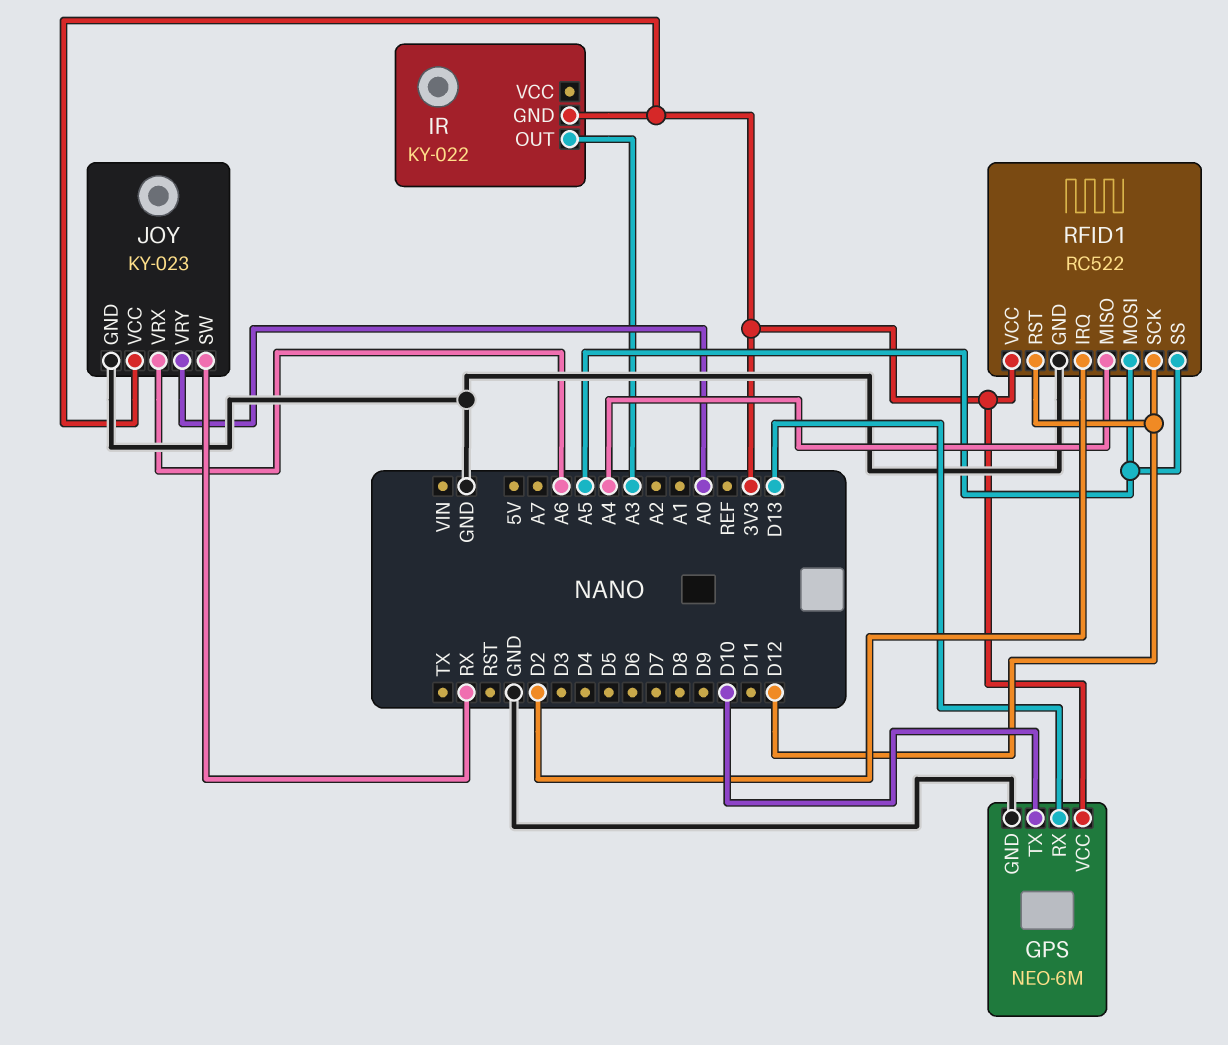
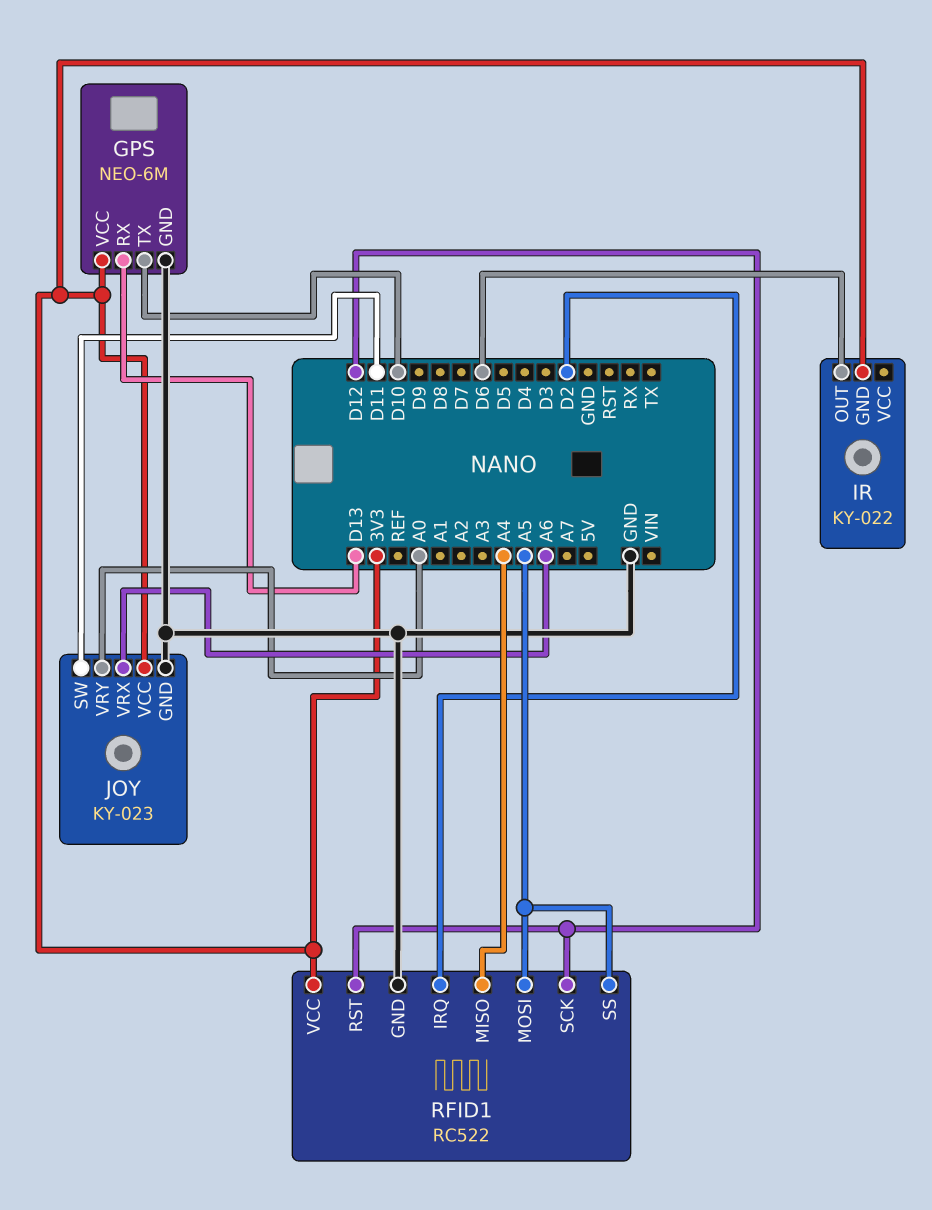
IR pin OUT: A3 -> D6
JOY pin SW: RX -> D11

